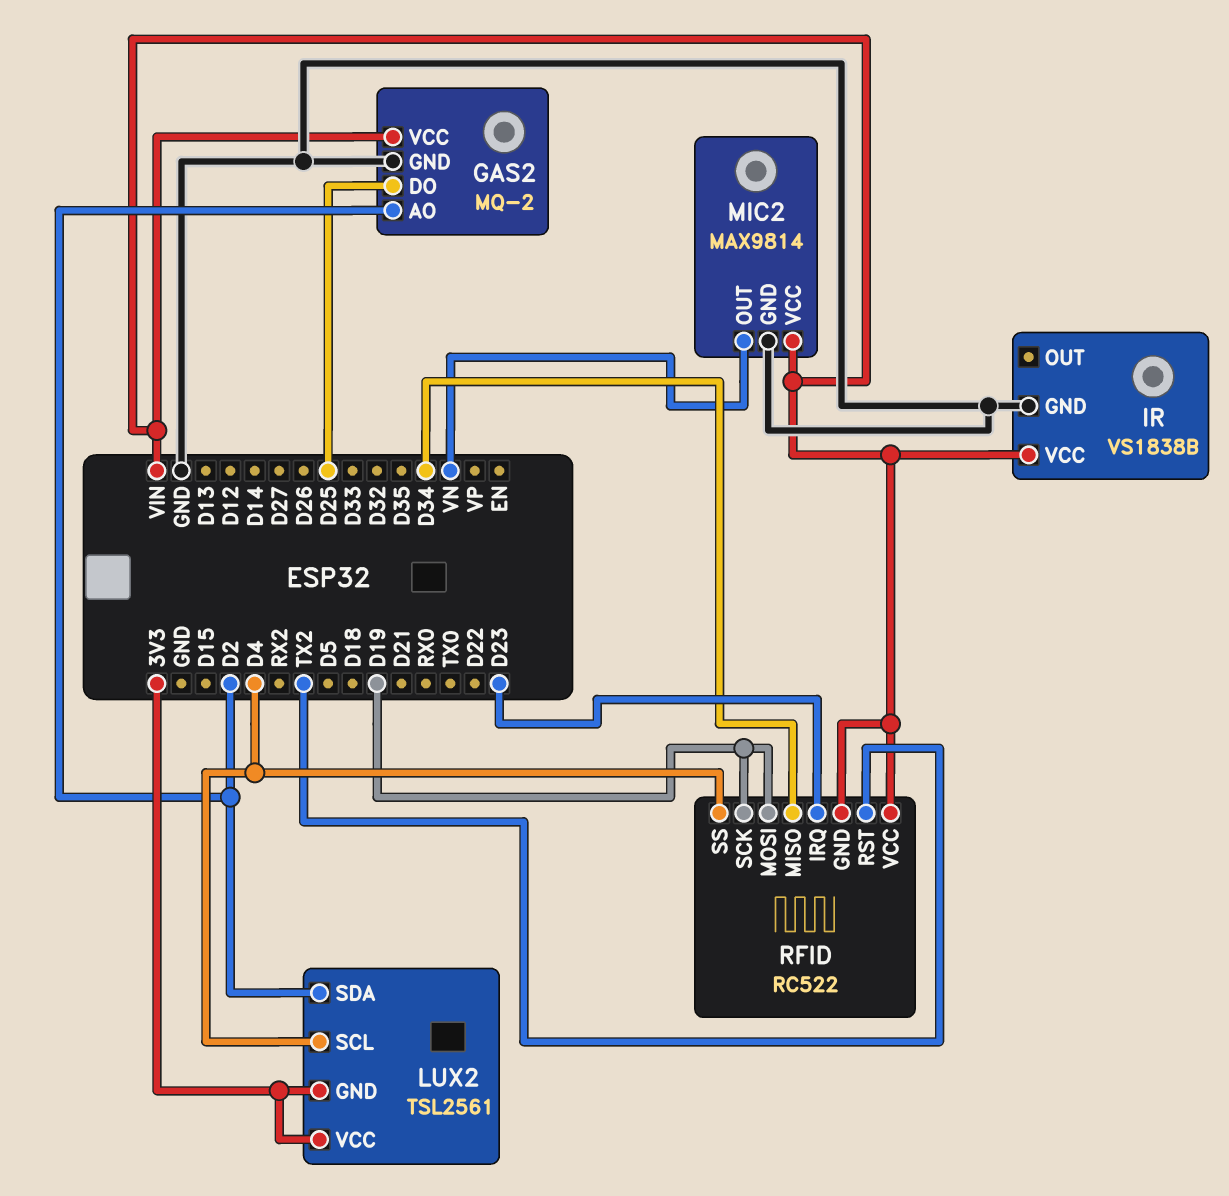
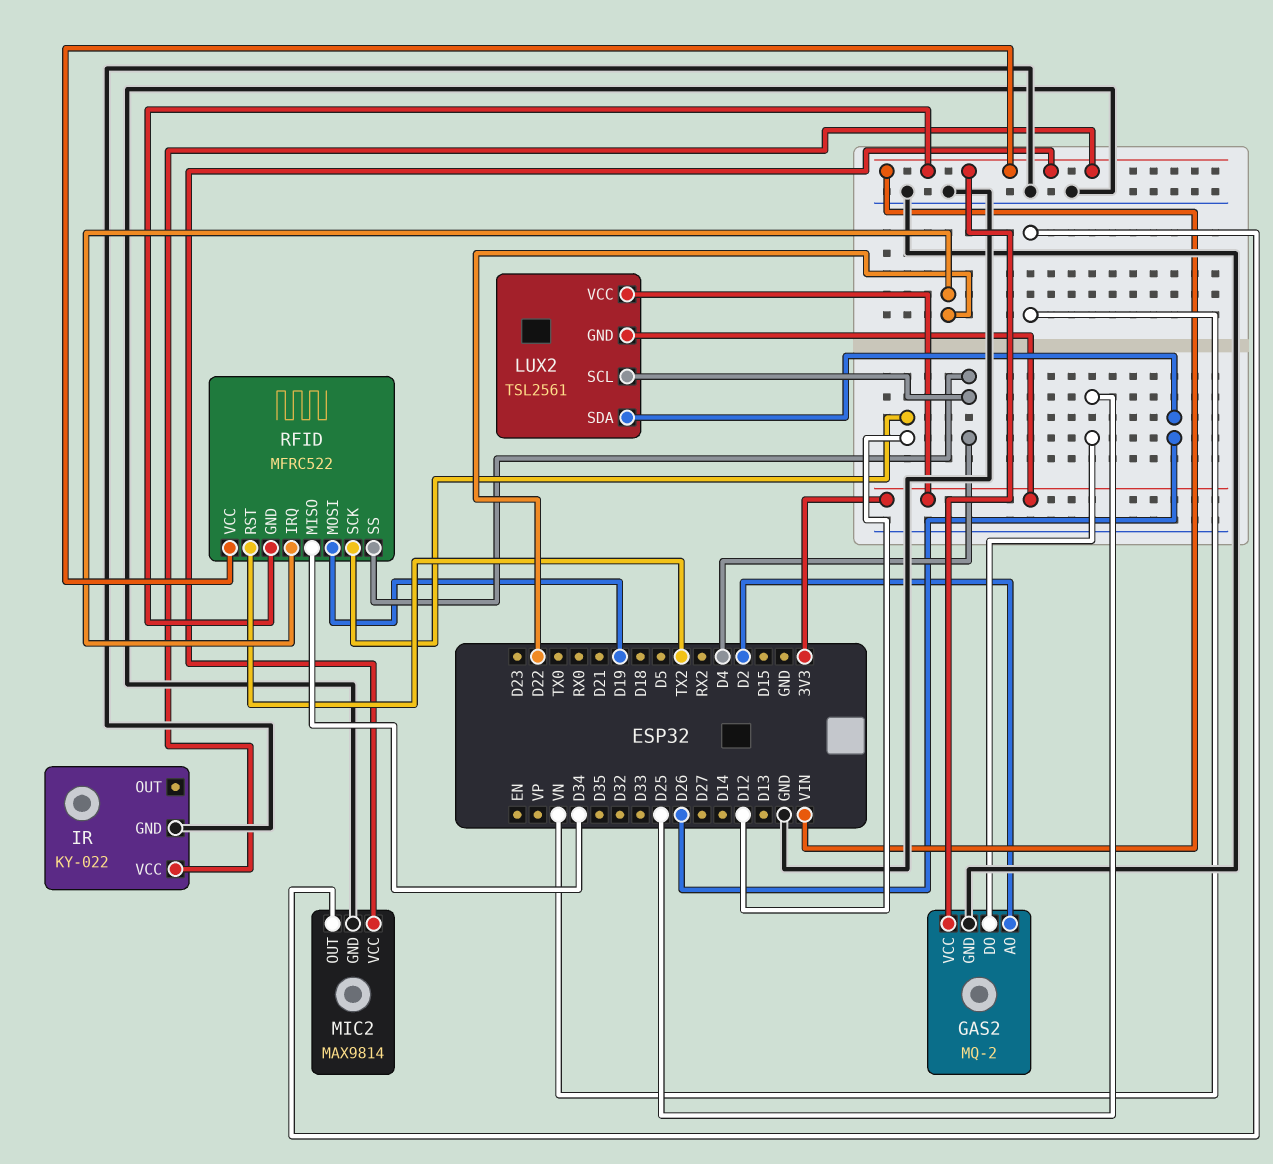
IR: VS1838B -> KY-022
LUX2 pin SDA: D2 -> D26
RFID: RC522 -> MFRC522
RFID pin IRQ: D23 -> D22
RFID pin SCK: D19 -> D12

